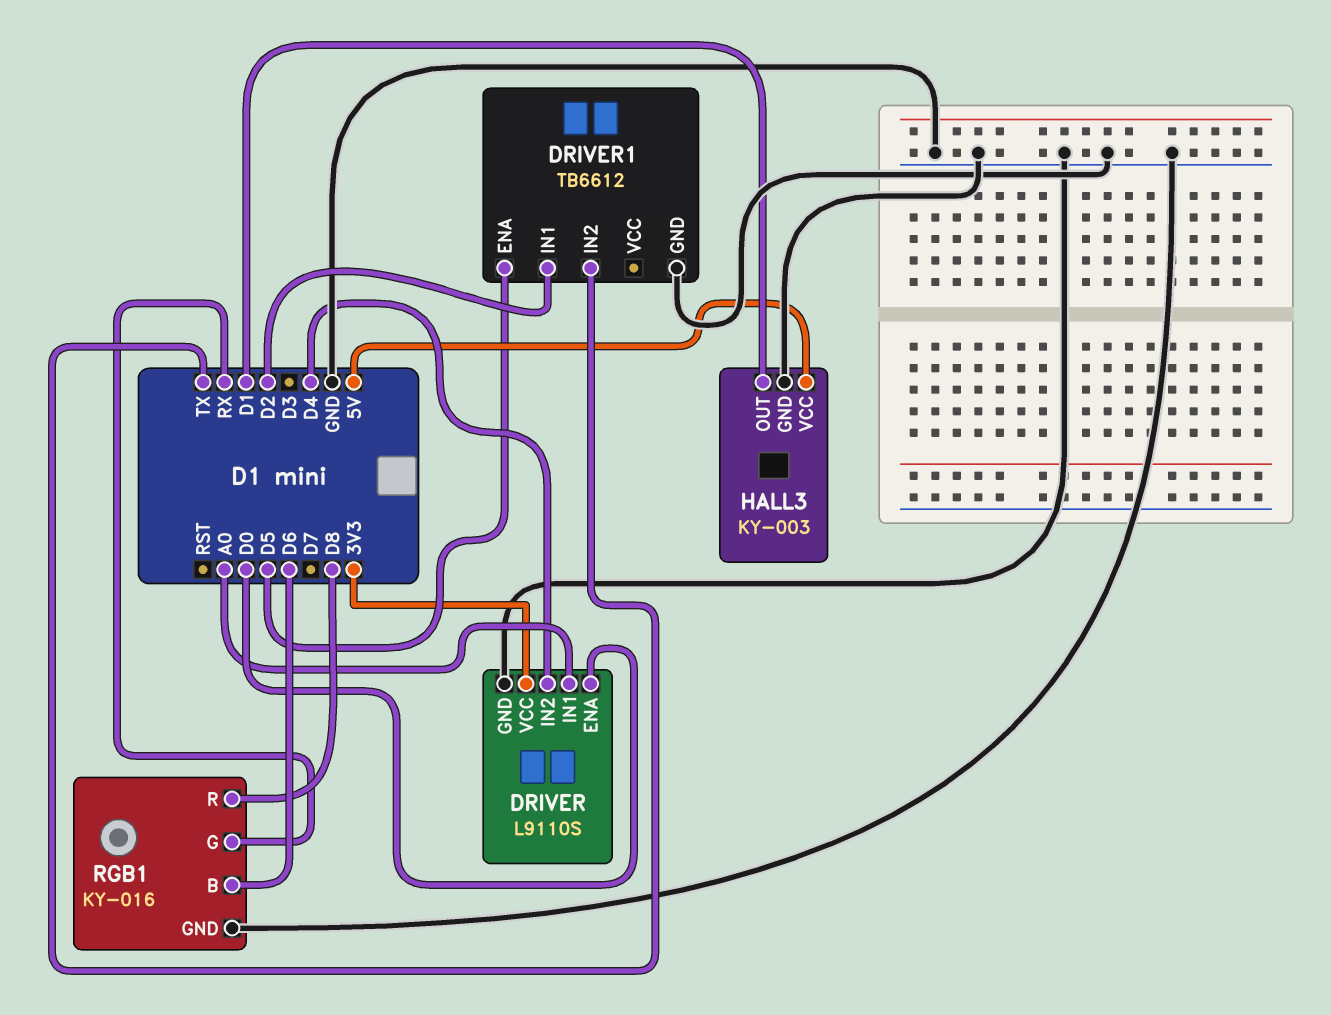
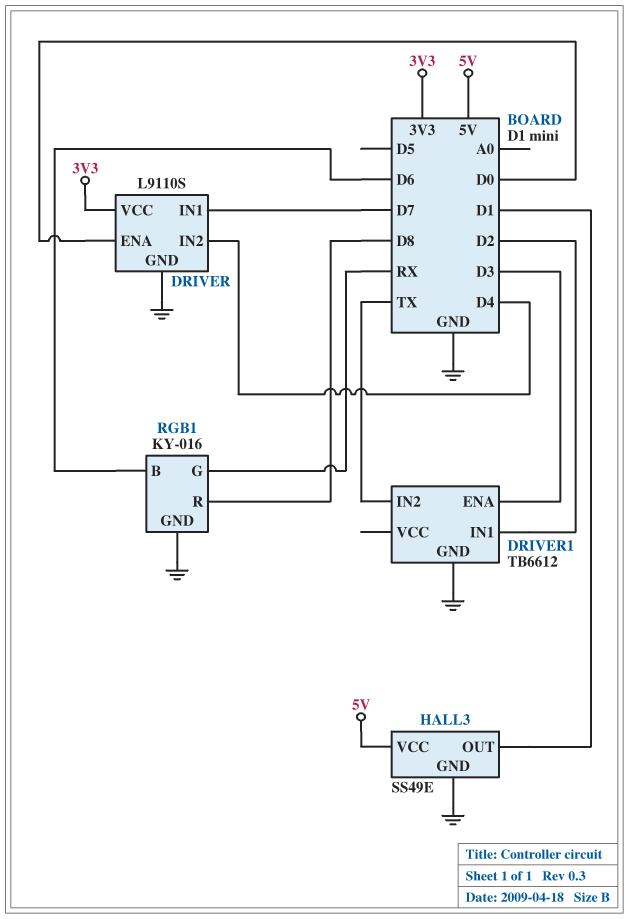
DRIVER pin IN1: A0 -> D7
DRIVER1 pin ENA: D5 -> D3
HALL3: KY-003 -> SS49E

